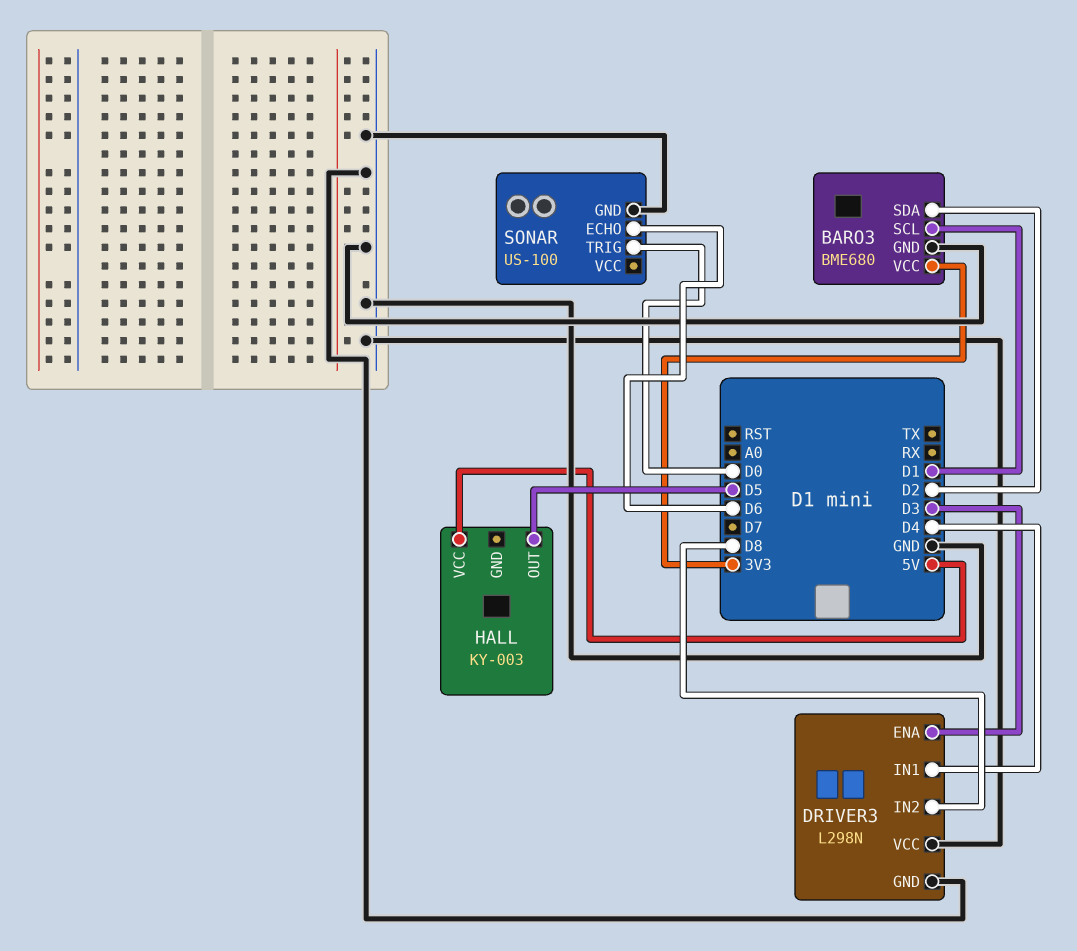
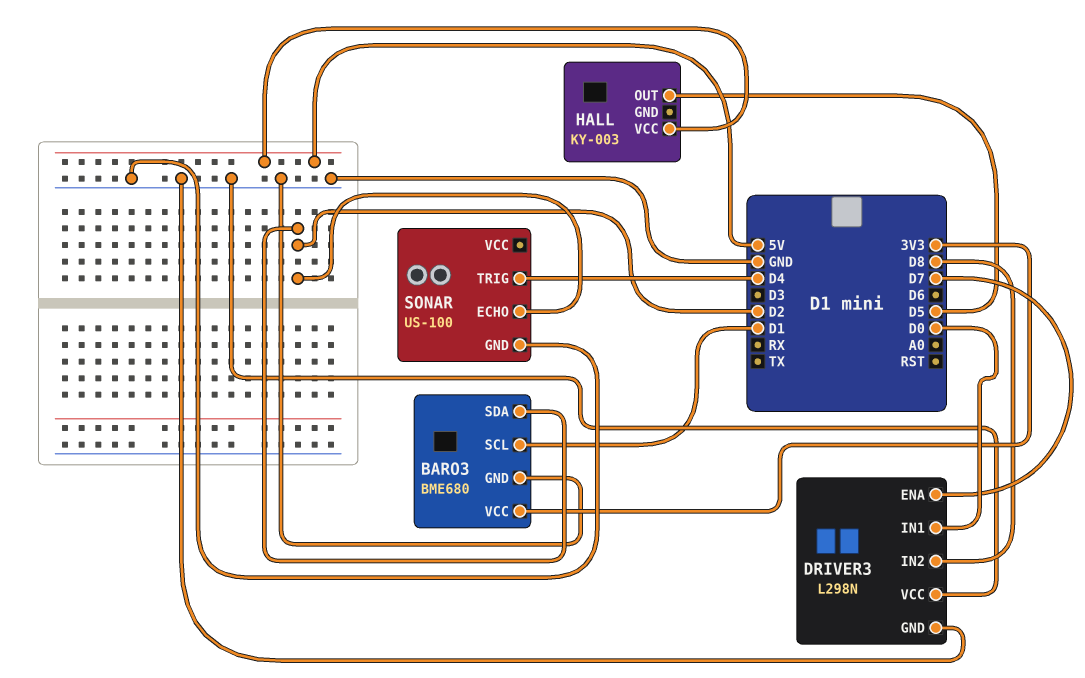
DRIVER3 pin ENA: D3 -> D7
DRIVER3 pin IN1: D4 -> D0
SONAR pin ECHO: D6 -> D2
SONAR pin TRIG: D0 -> D4

